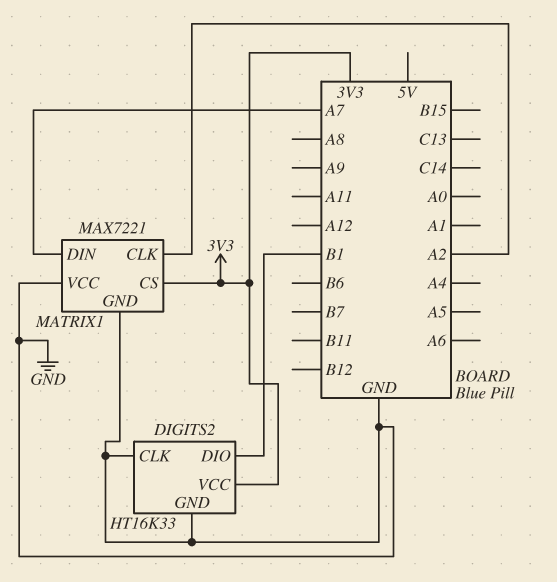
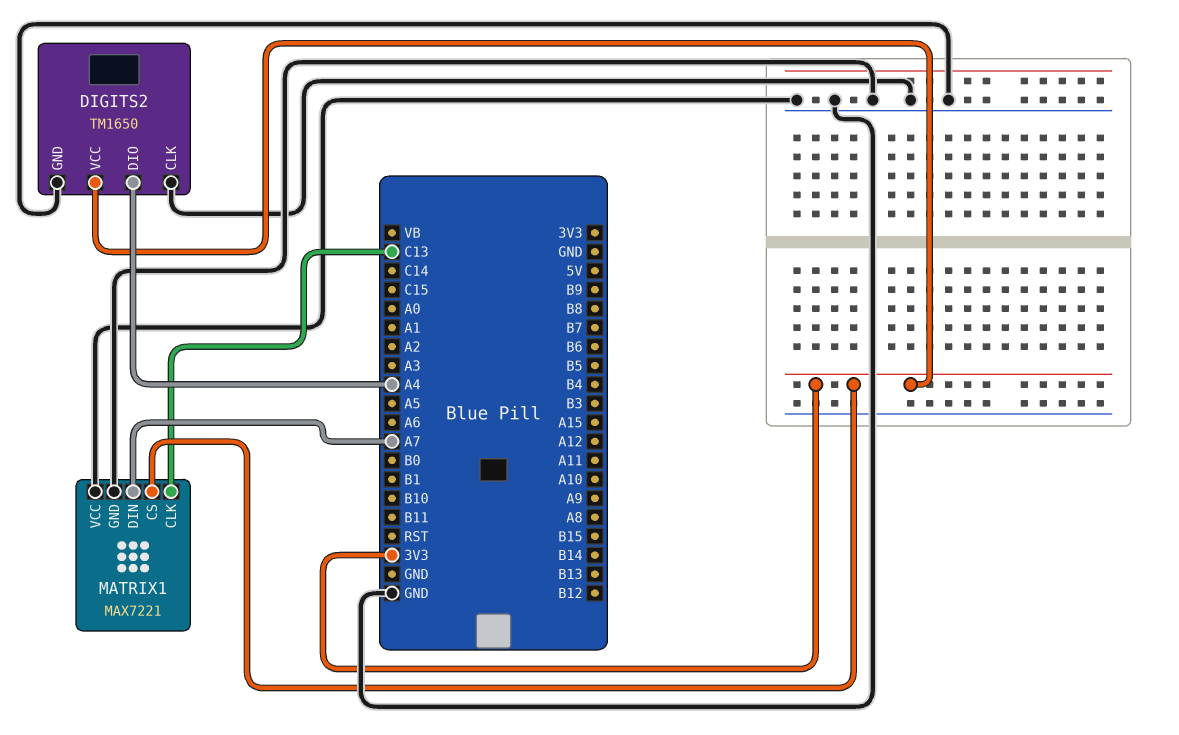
DIGITS2: HT16K33 -> TM1650
DIGITS2 pin DIO: B1 -> A4
MATRIX1 pin CLK: A2 -> C13

